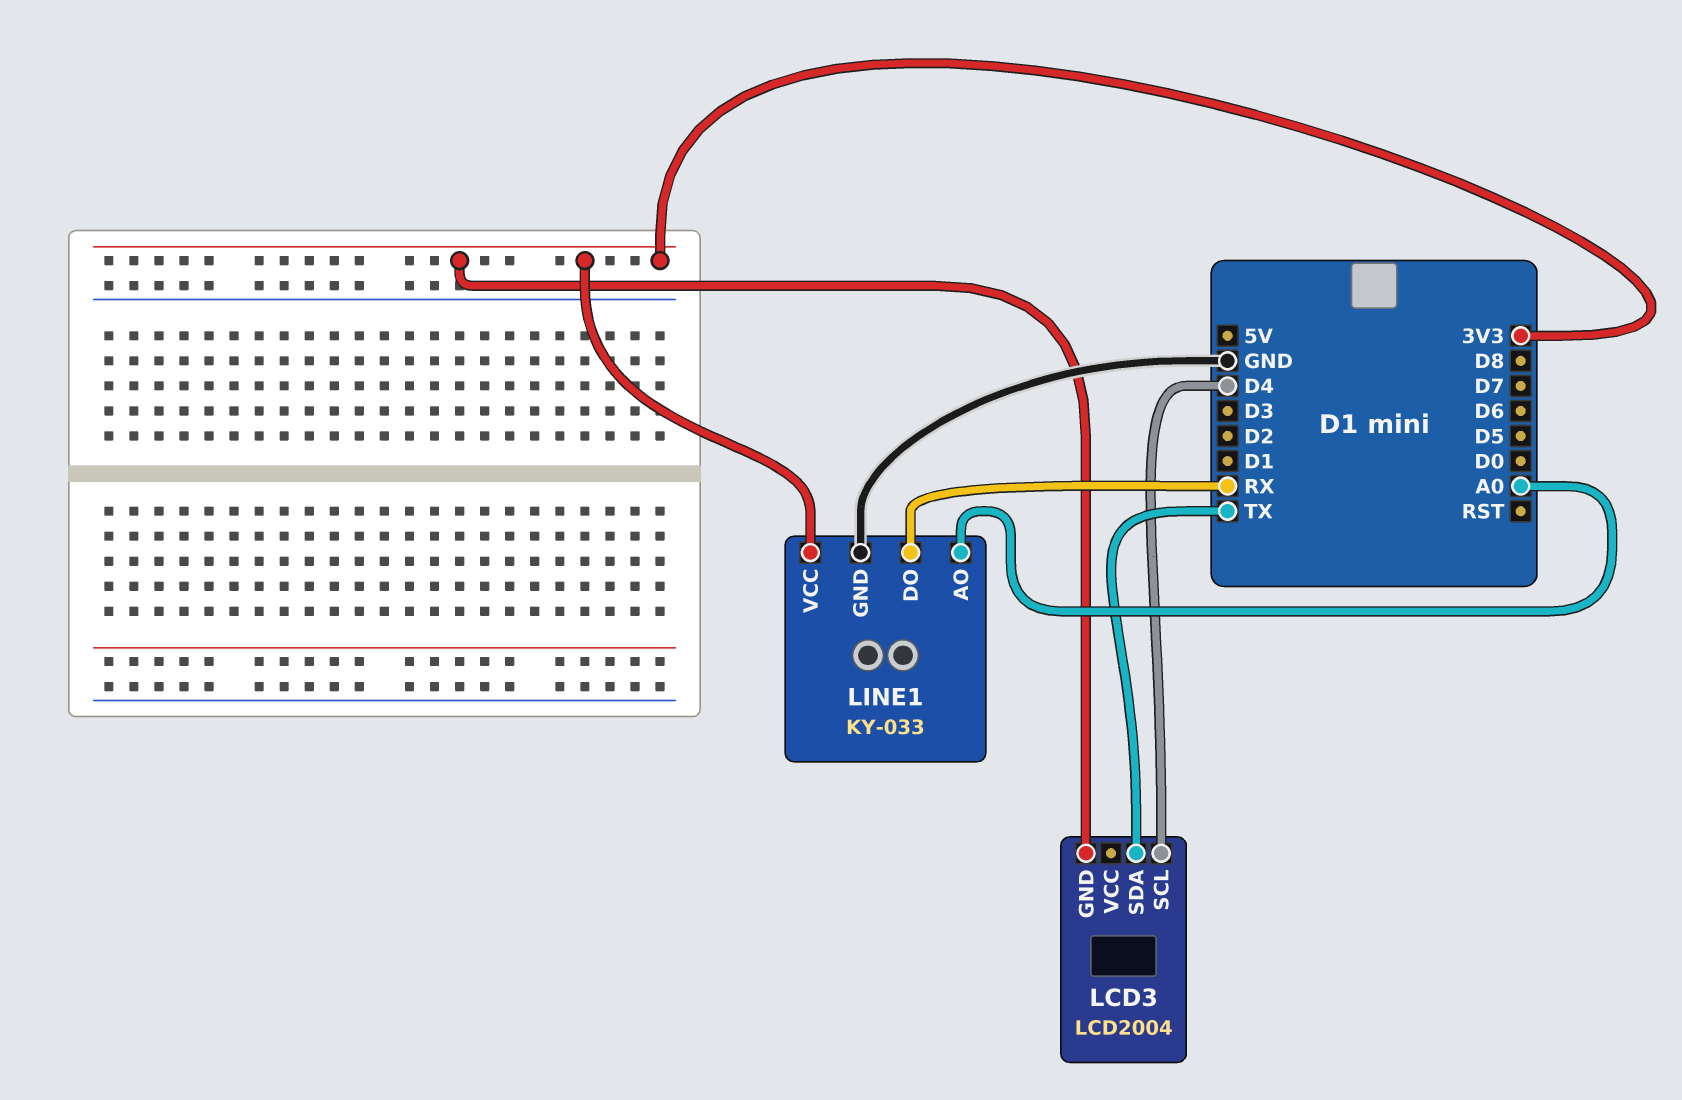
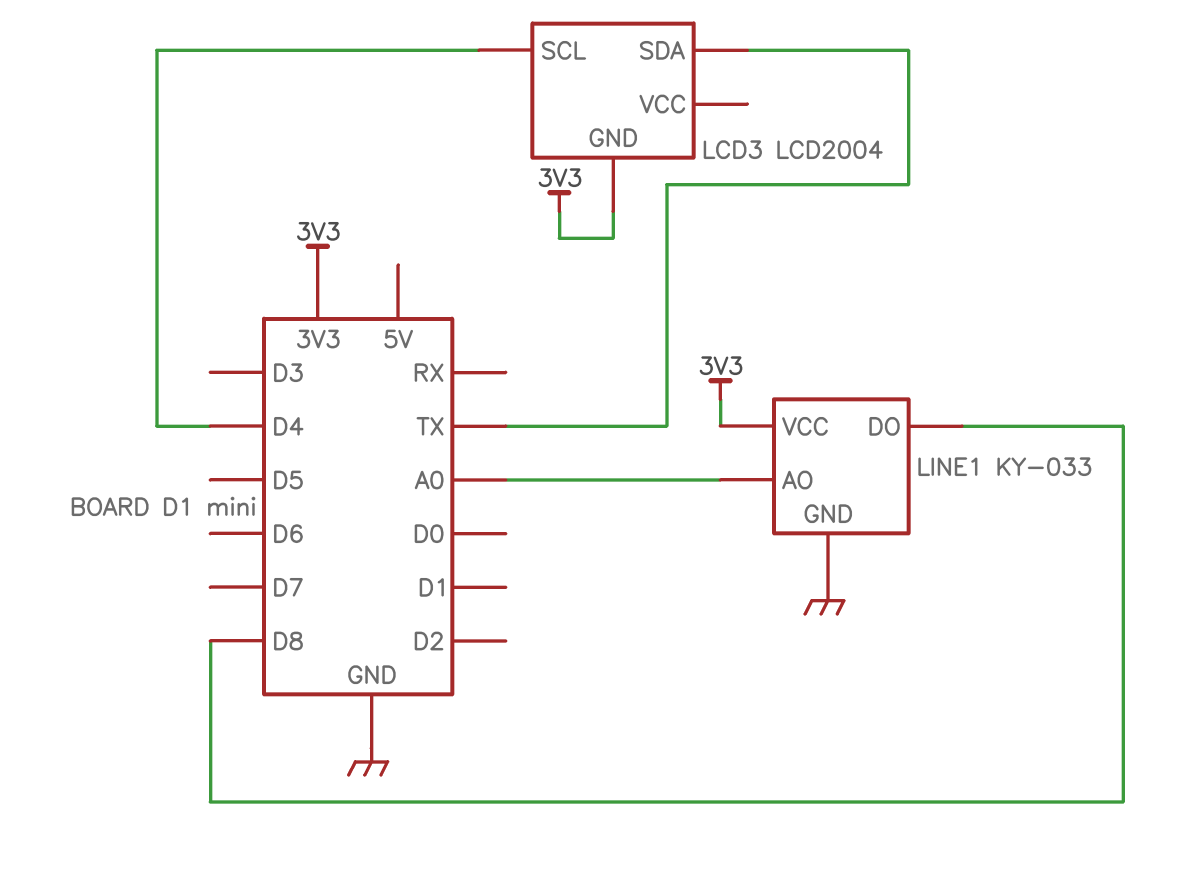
LINE1 pin DO: RX -> D8

